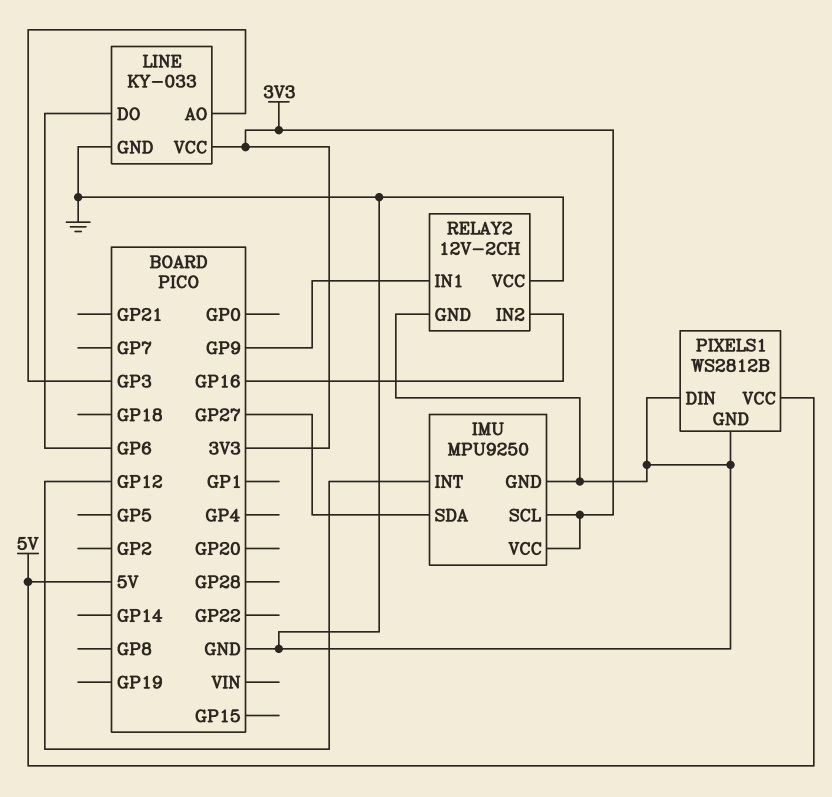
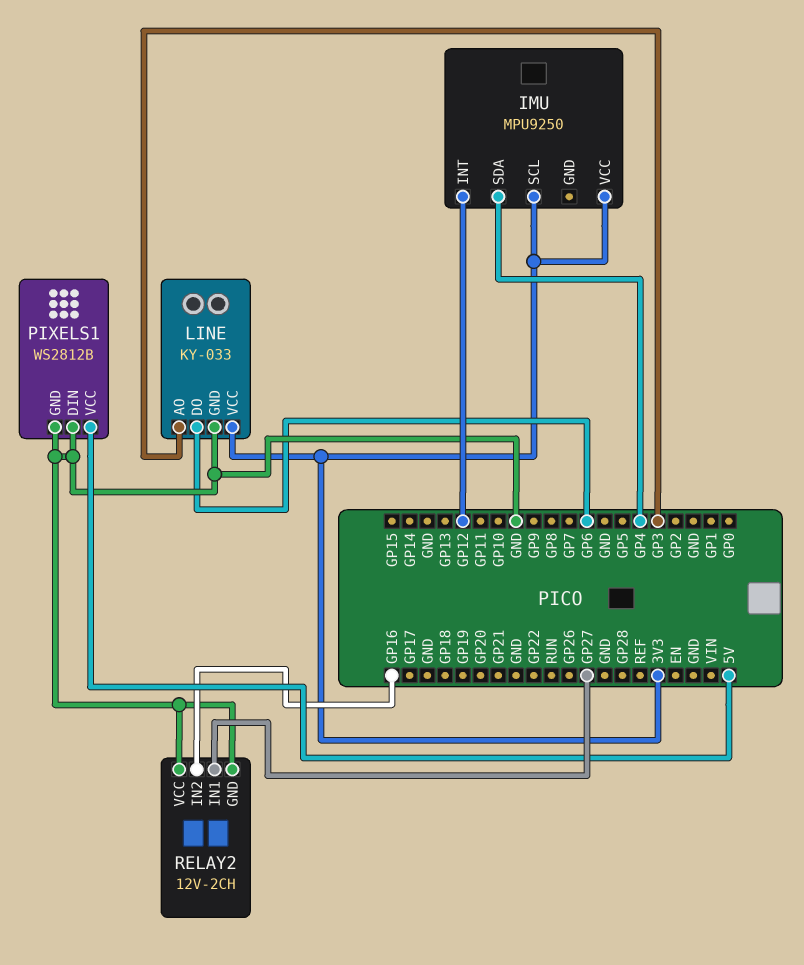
IMU pin GND: GND -> none
IMU pin SDA: GP27 -> GP4
RELAY2 pin IN1: GP9 -> GP27

